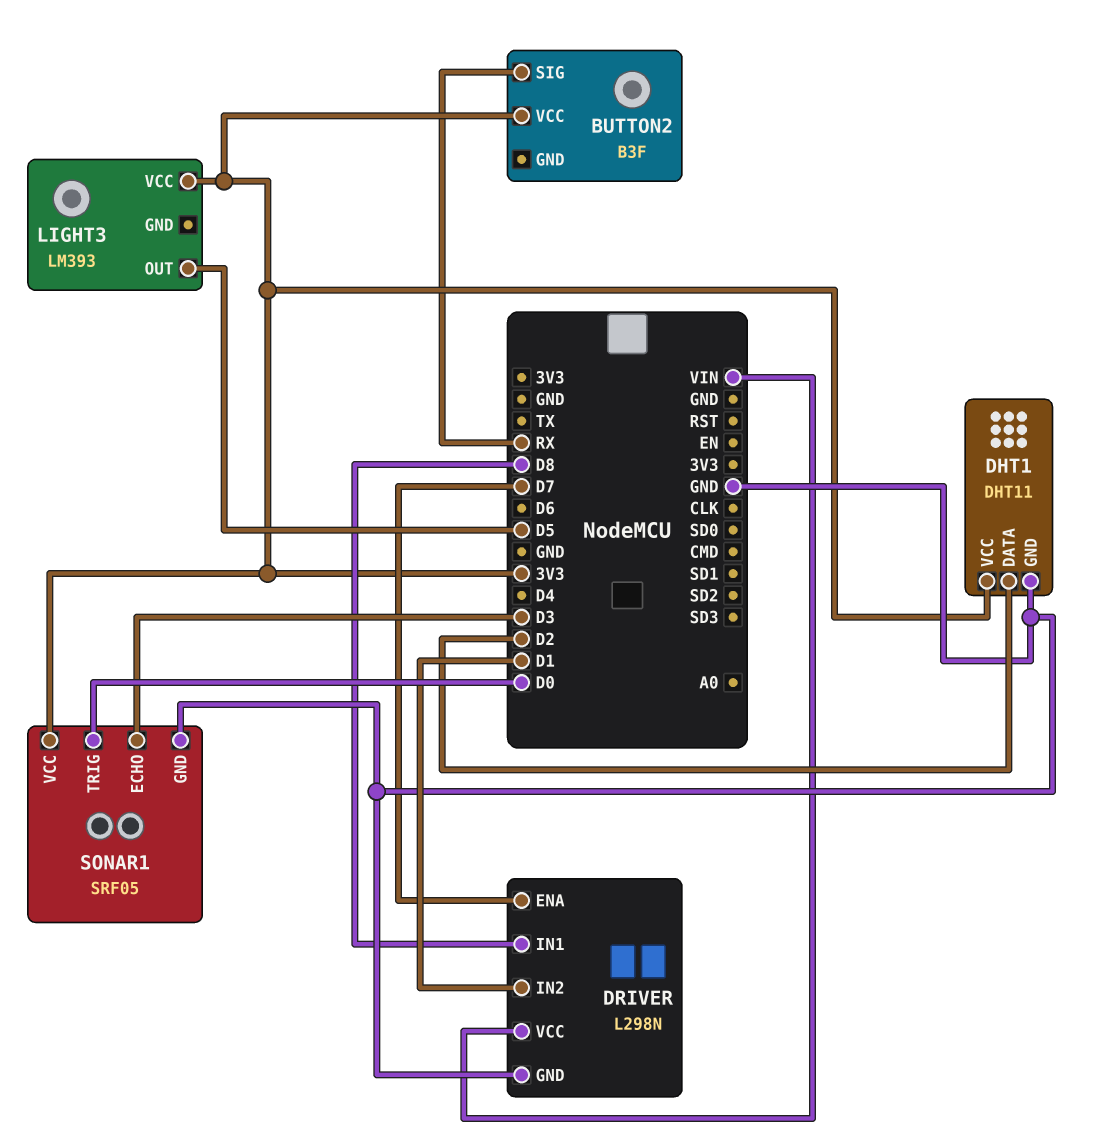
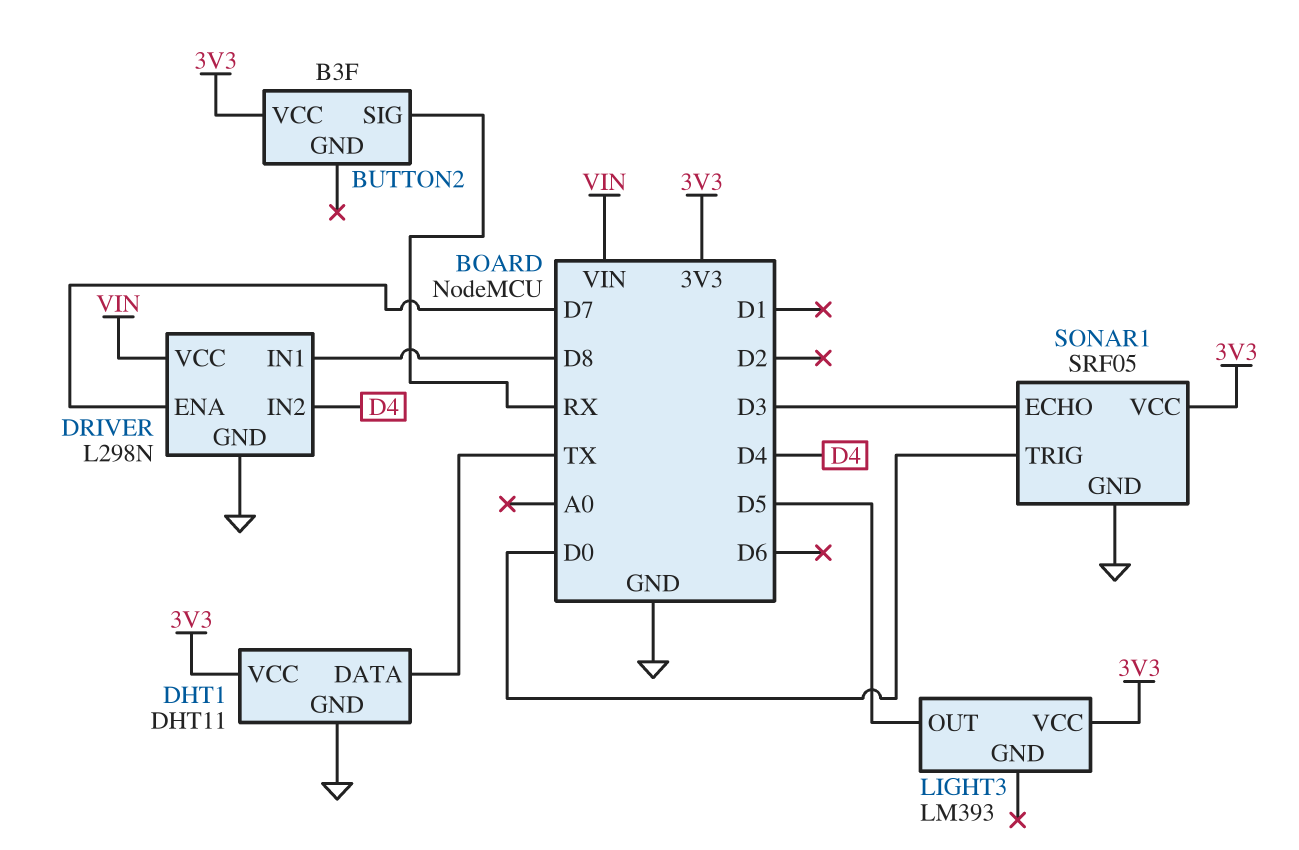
DHT1 pin DATA: D2 -> TX
DRIVER pin IN2: D1 -> D4

